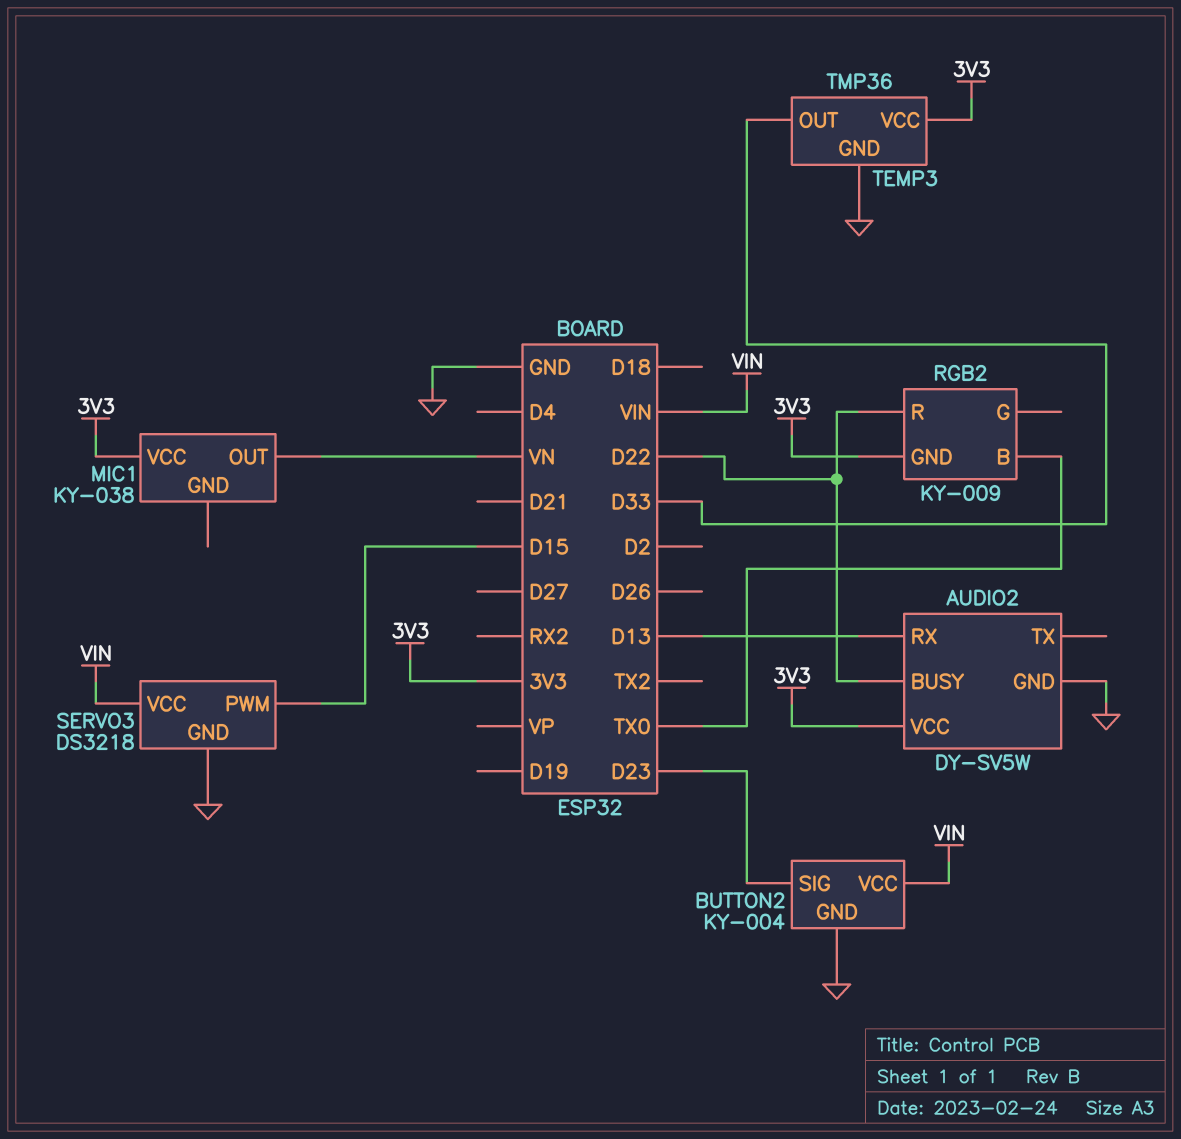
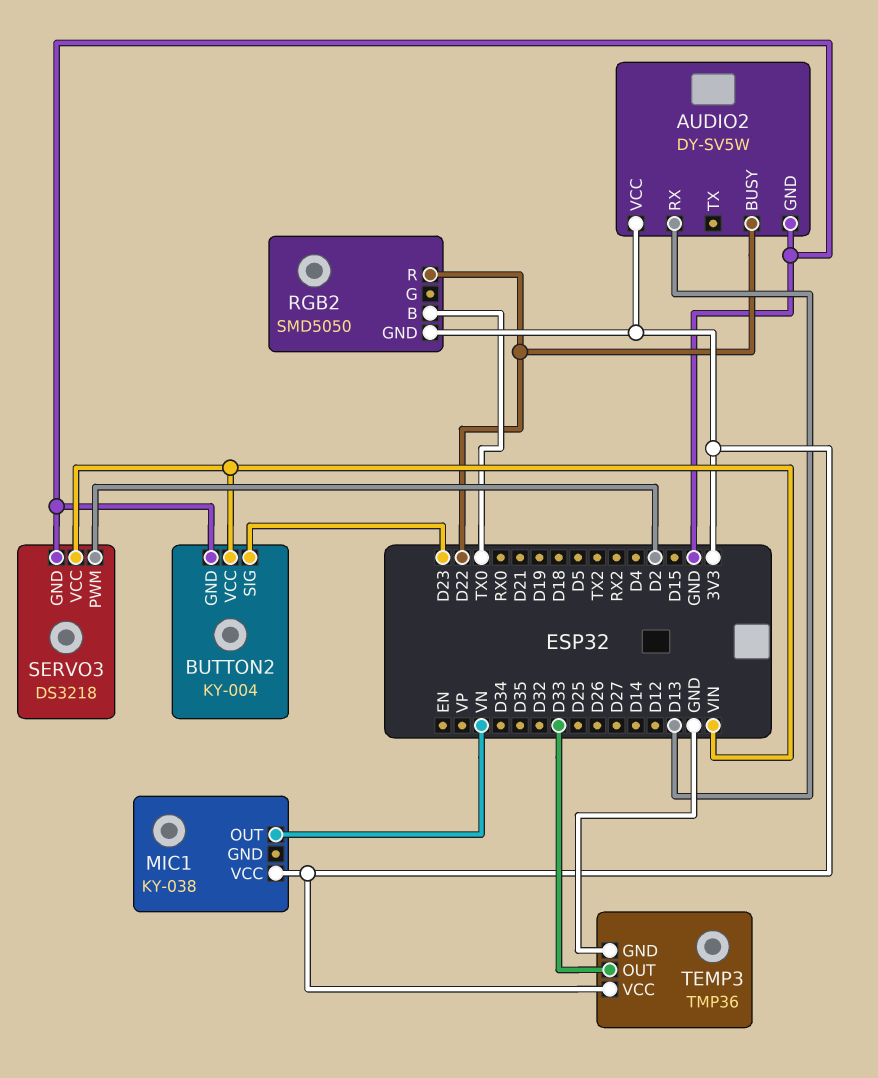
RGB2: KY-009 -> SMD5050
SERVO3 pin PWM: D15 -> D2

